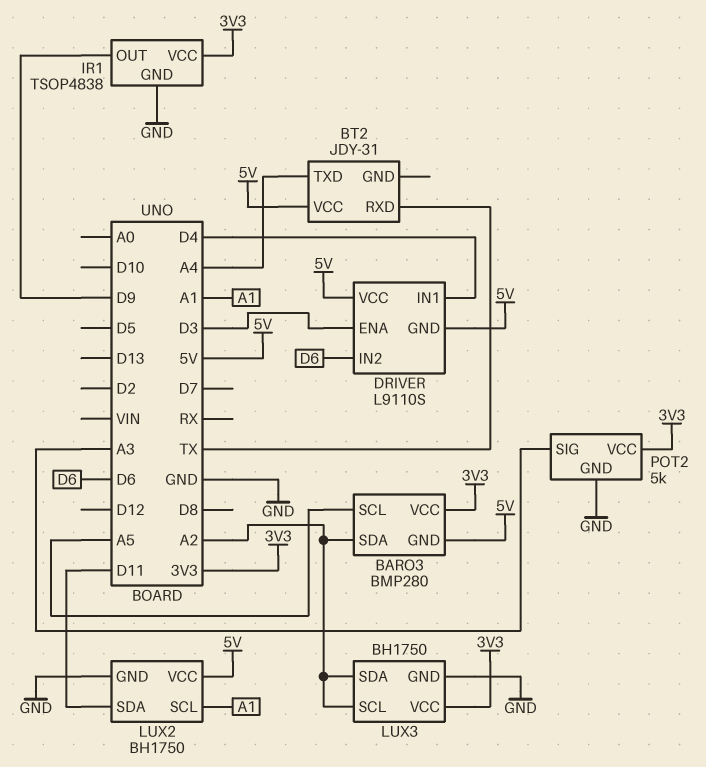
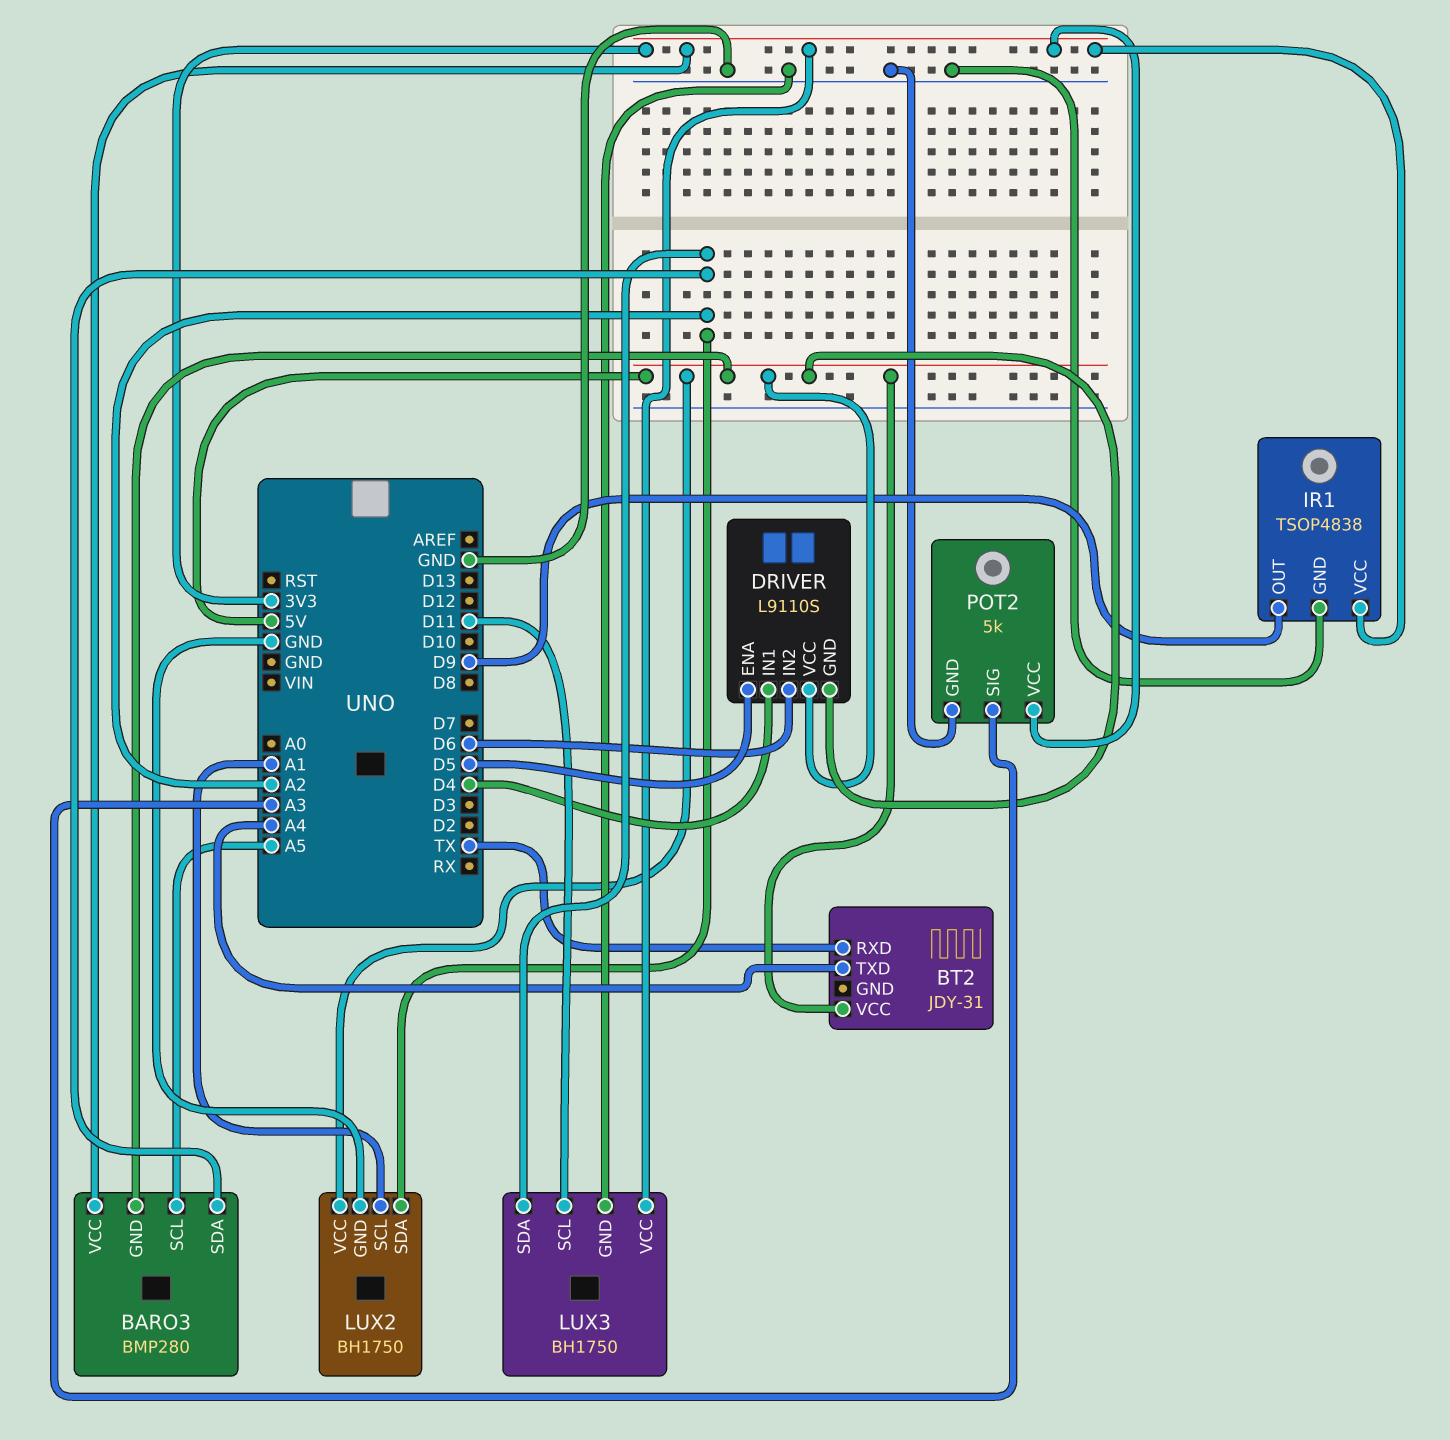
DRIVER pin ENA: D3 -> D5
LUX2 pin SDA: D11 -> A2
LUX3 pin SCL: A2 -> D11

